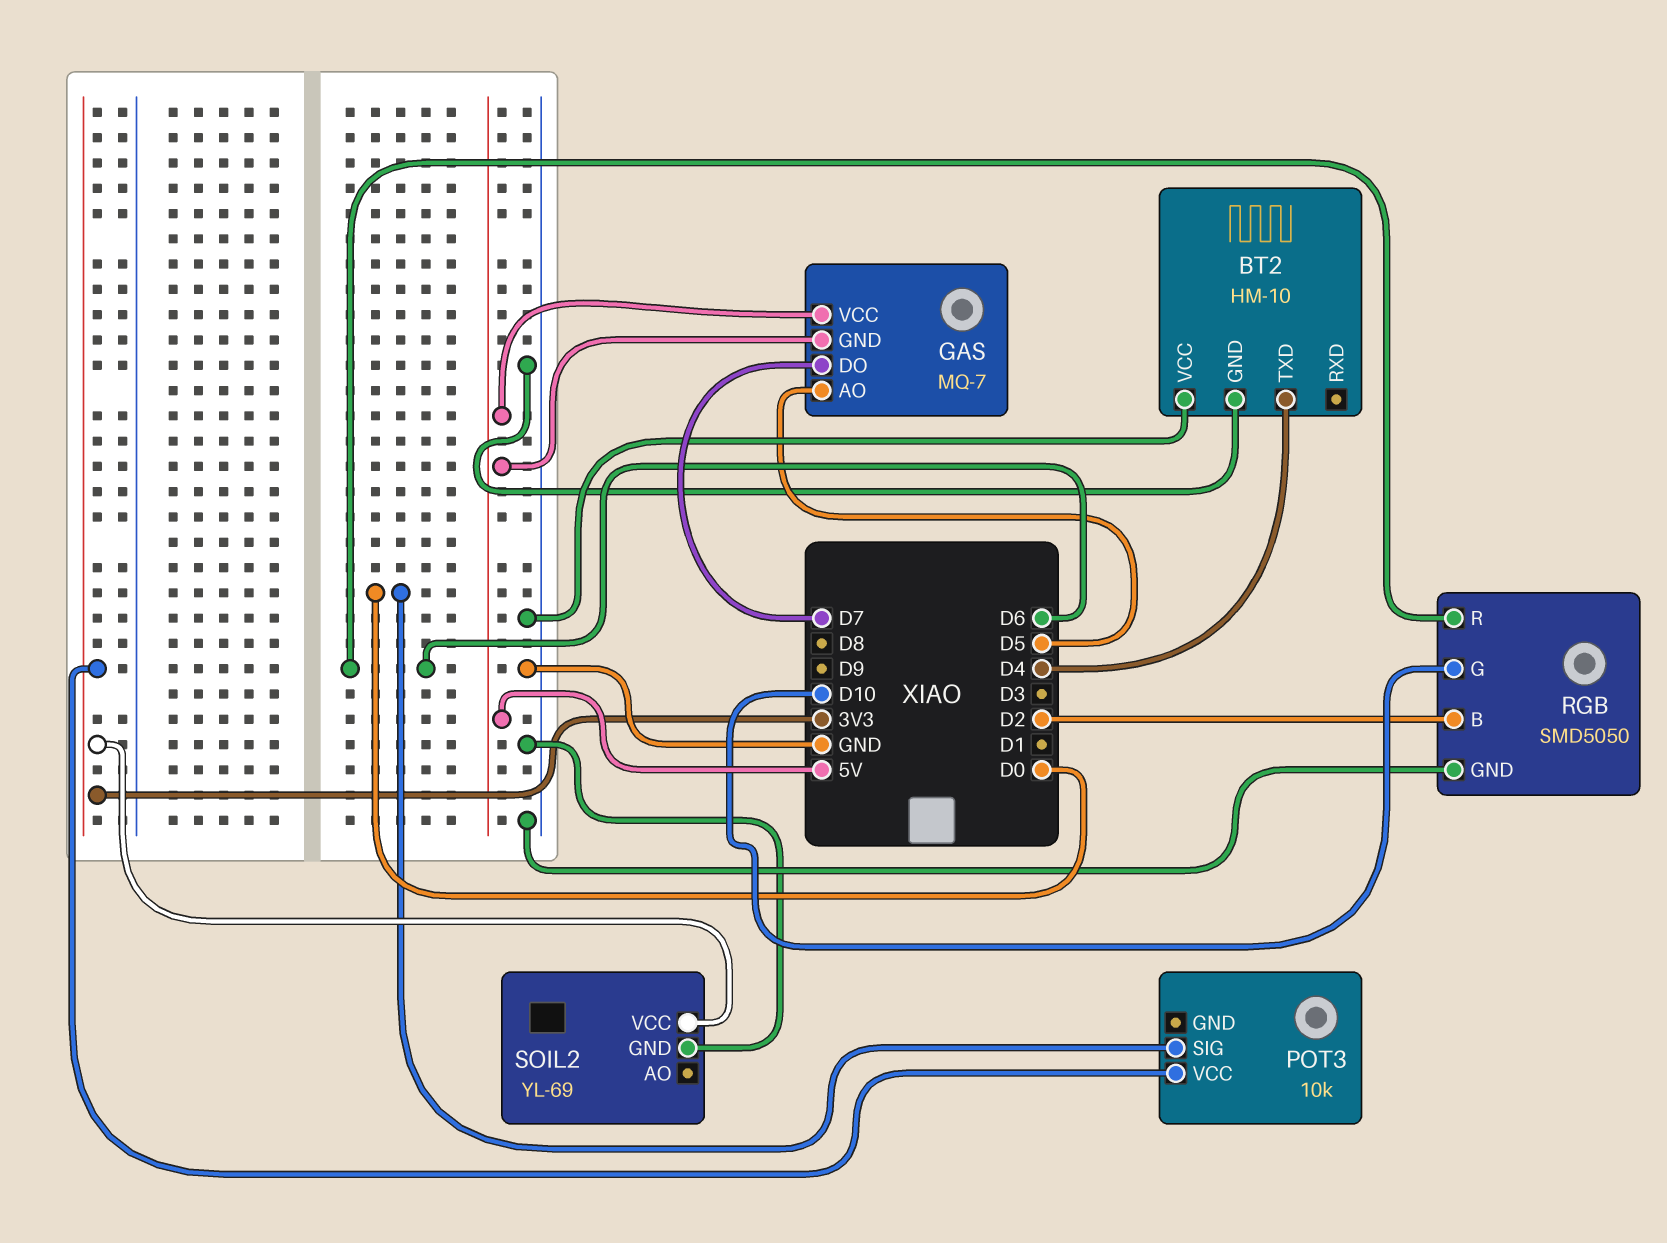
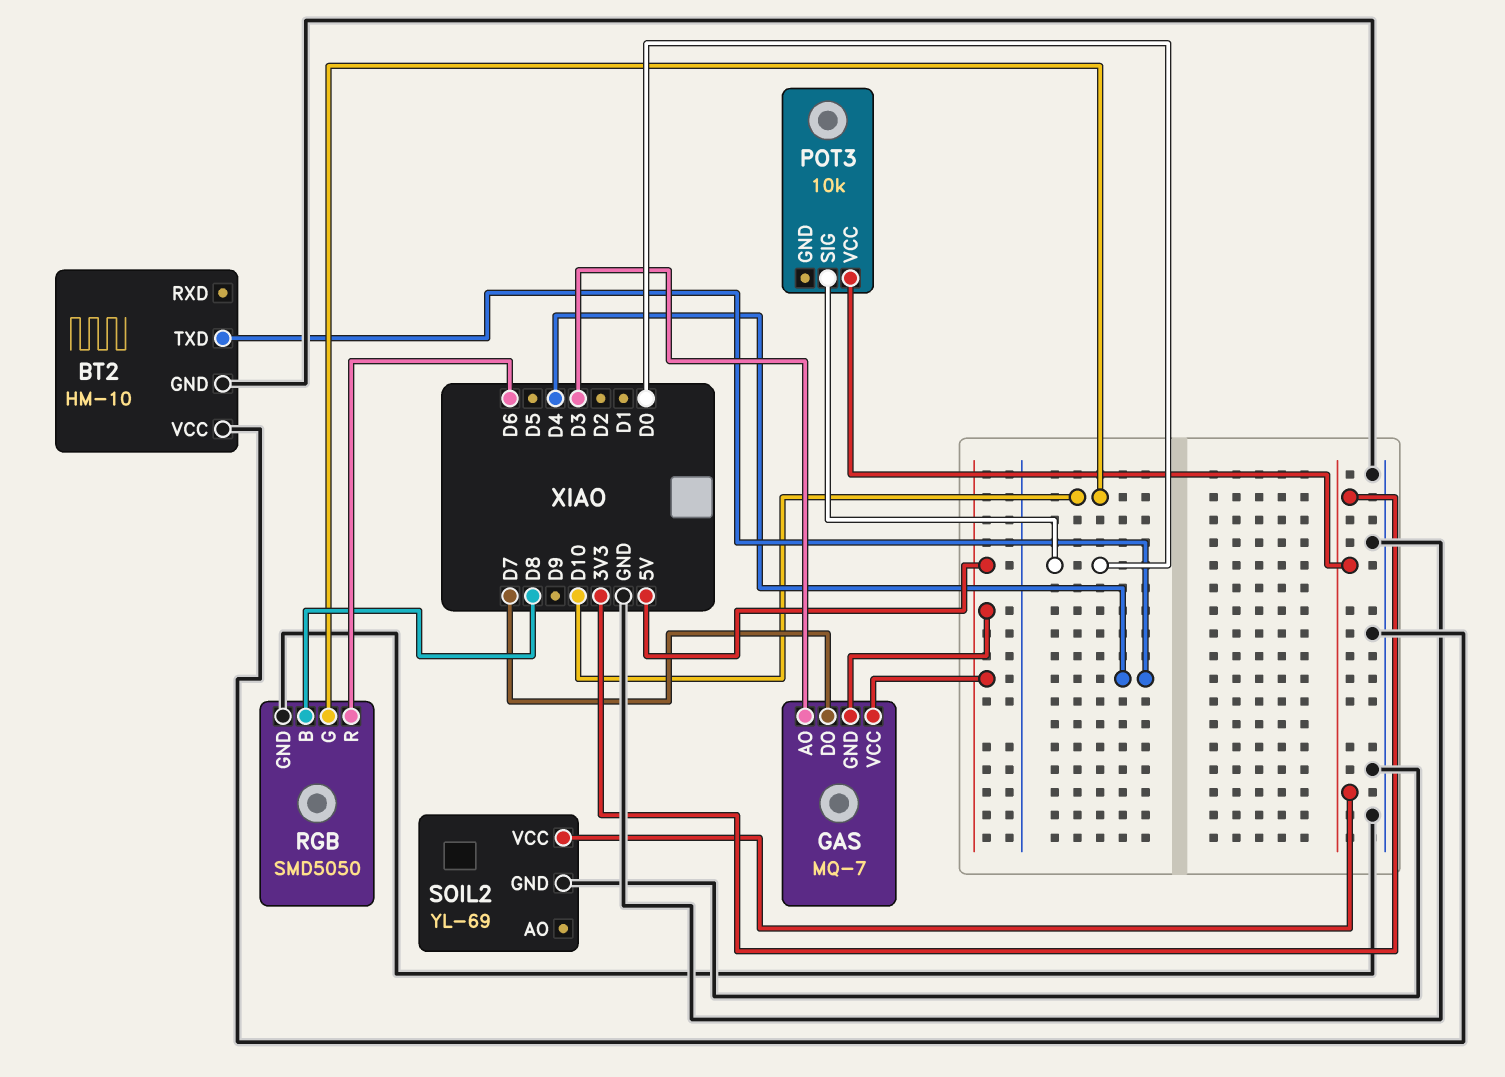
GAS pin AO: D5 -> D3
RGB pin B: D2 -> D8

